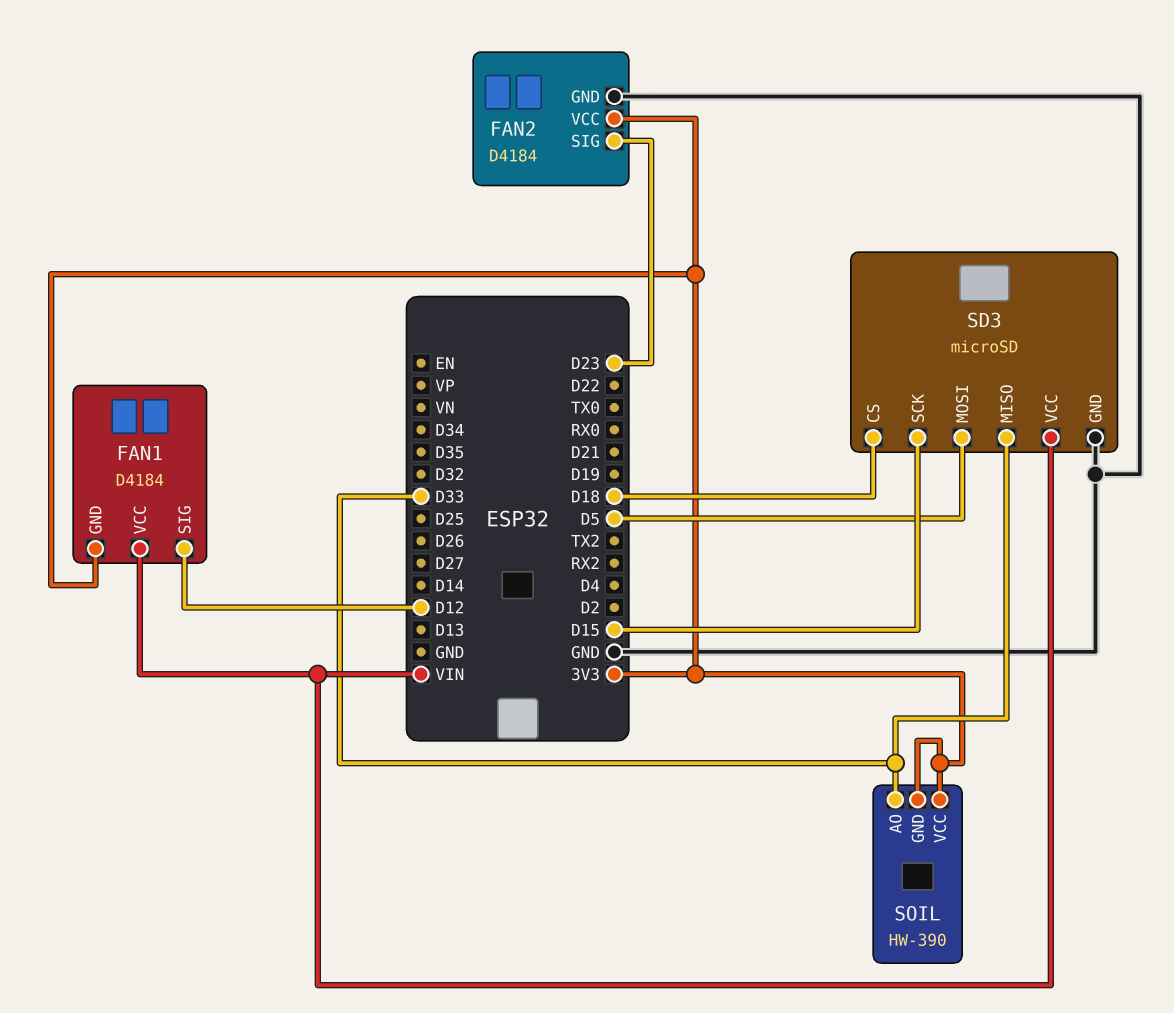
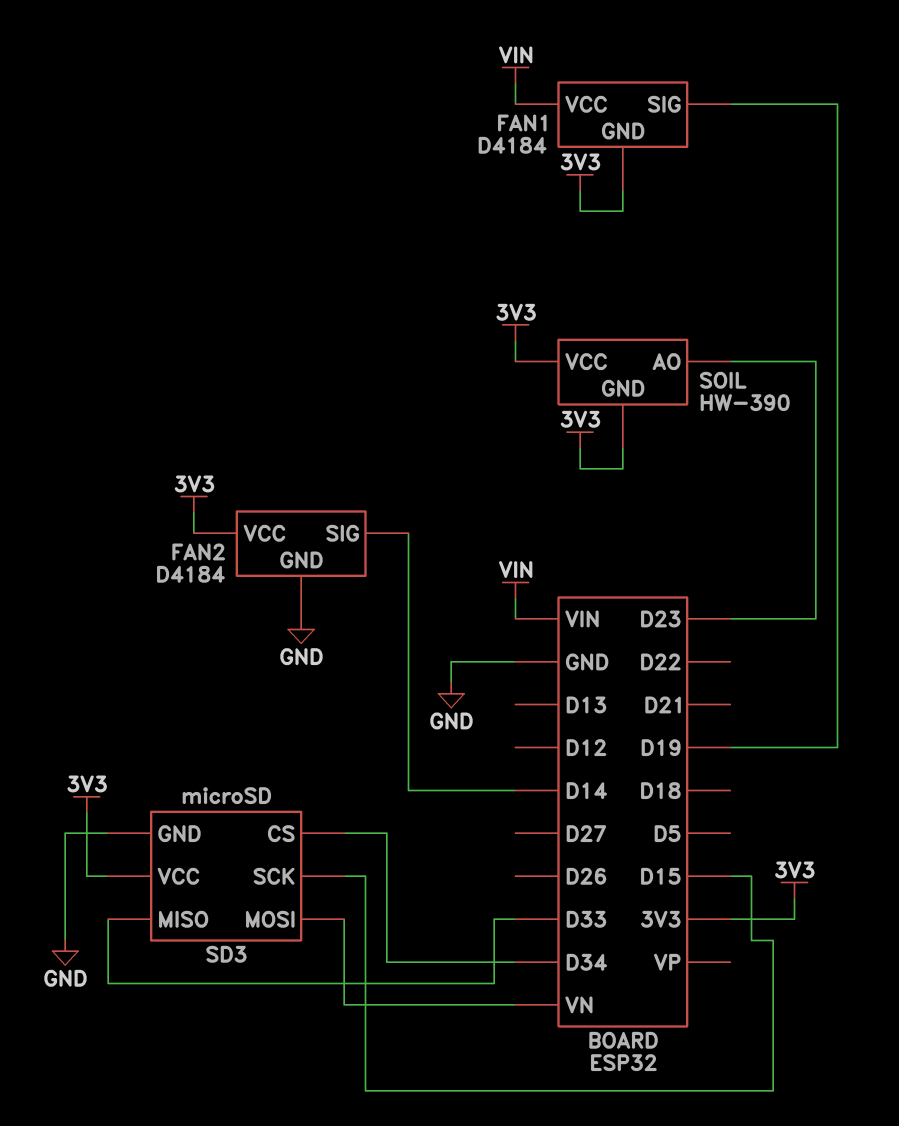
FAN1 pin SIG: D12 -> D19
FAN2 pin SIG: D23 -> D14
SD3 pin CS: D18 -> D34
SD3 pin MOSI: D5 -> VN
SD3 pin VCC: VIN -> 3V3
SOIL pin AO: D33 -> D23

